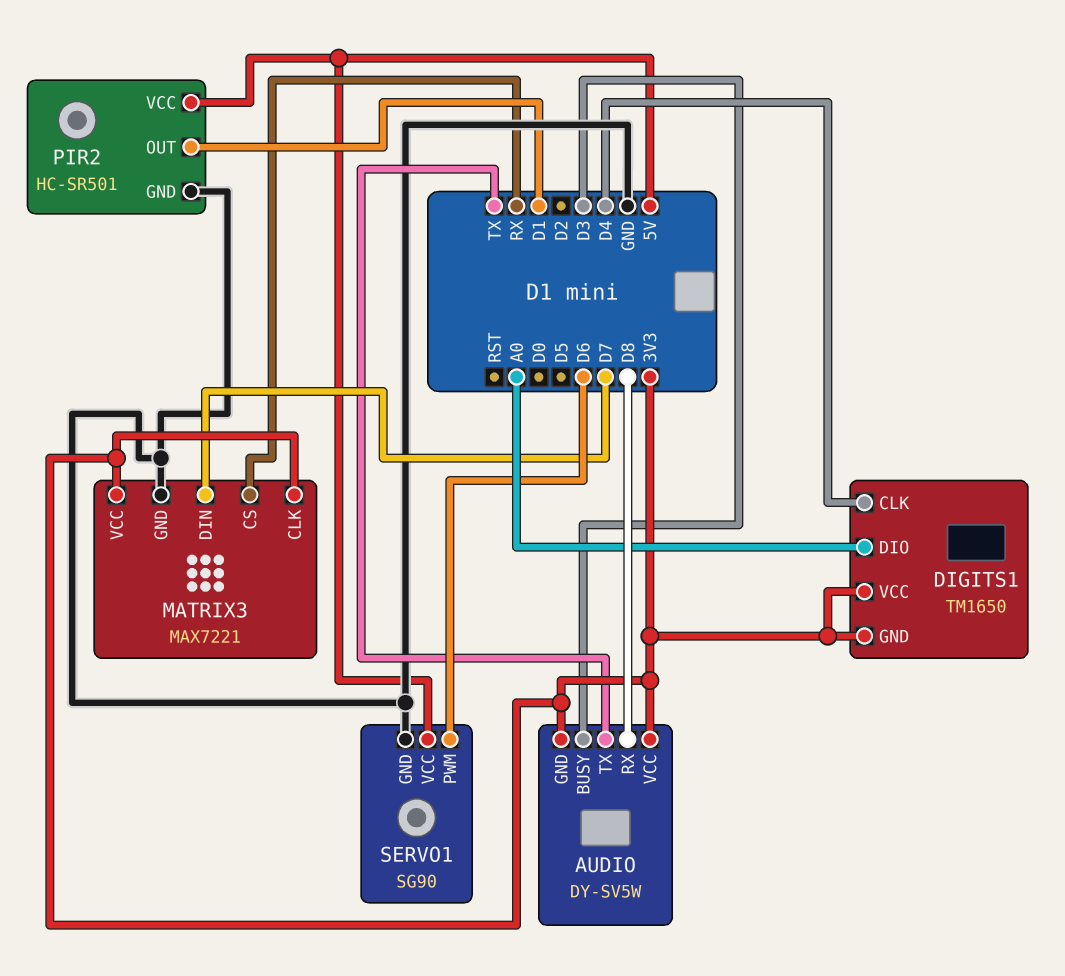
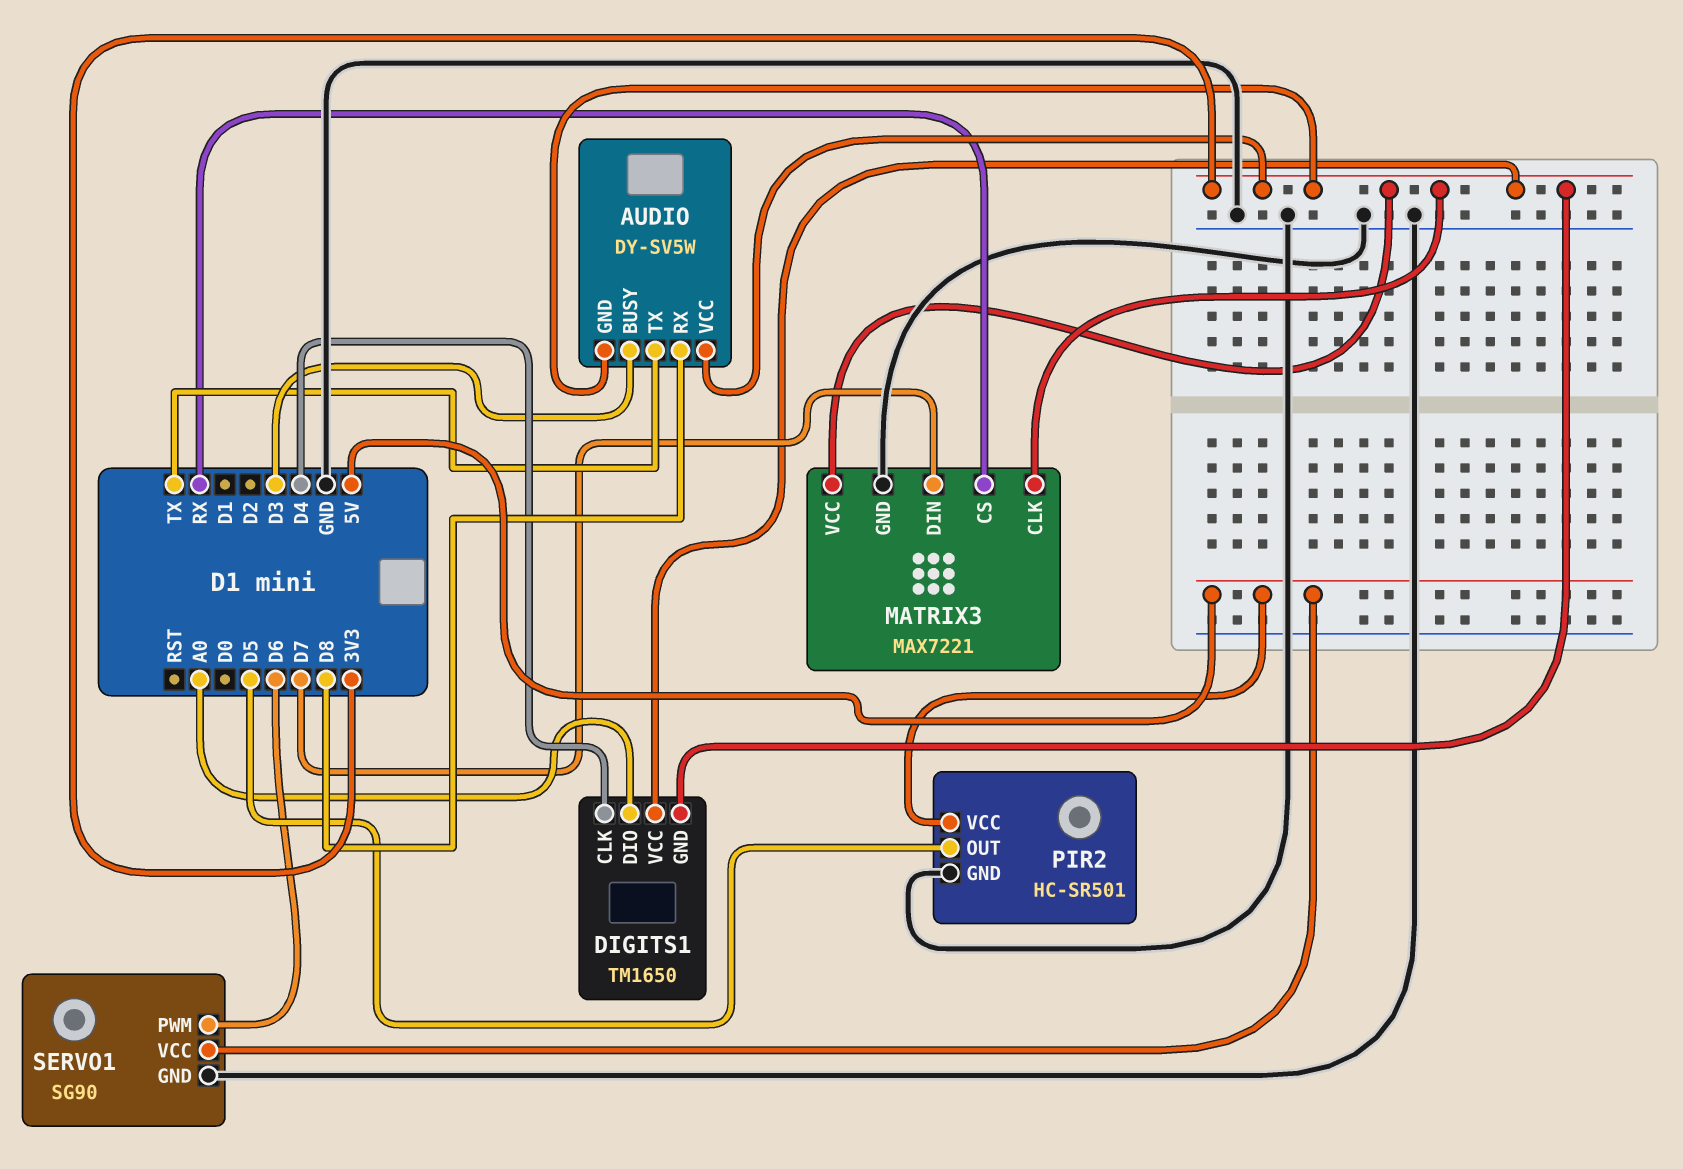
PIR2 pin OUT: D1 -> D5

